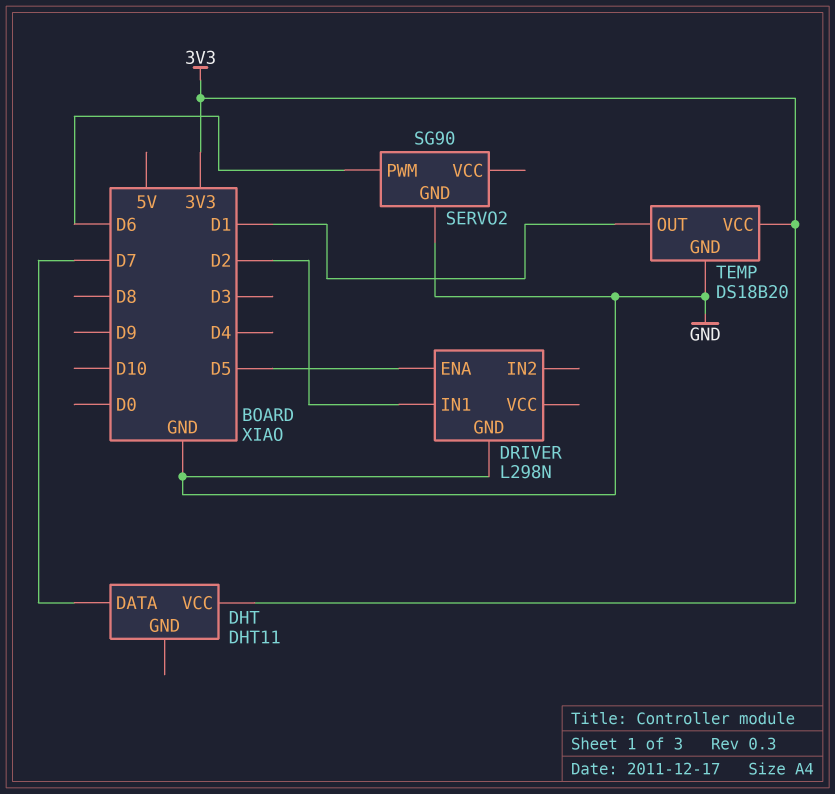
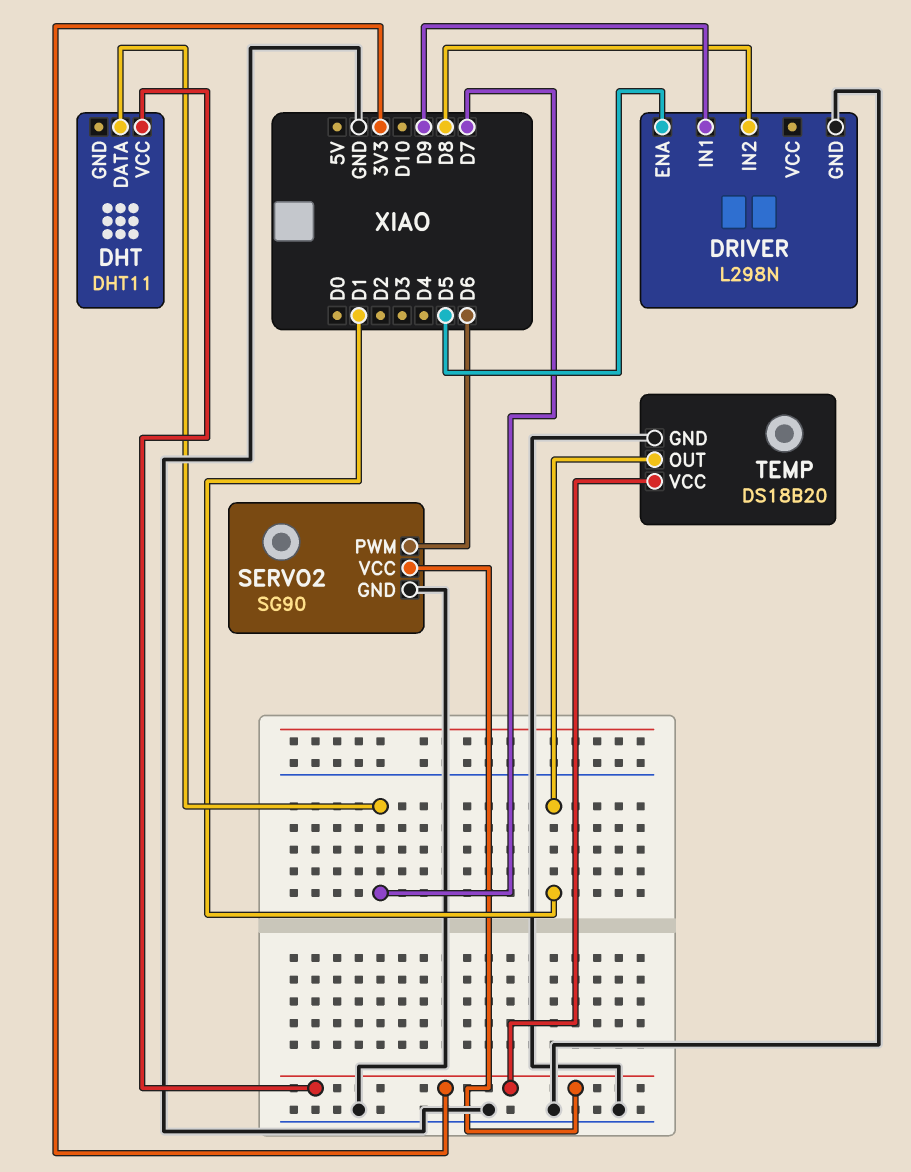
DRIVER pin IN1: D2 -> D9
DRIVER pin IN2: none -> D8
SERVO2 pin VCC: none -> 3V3

